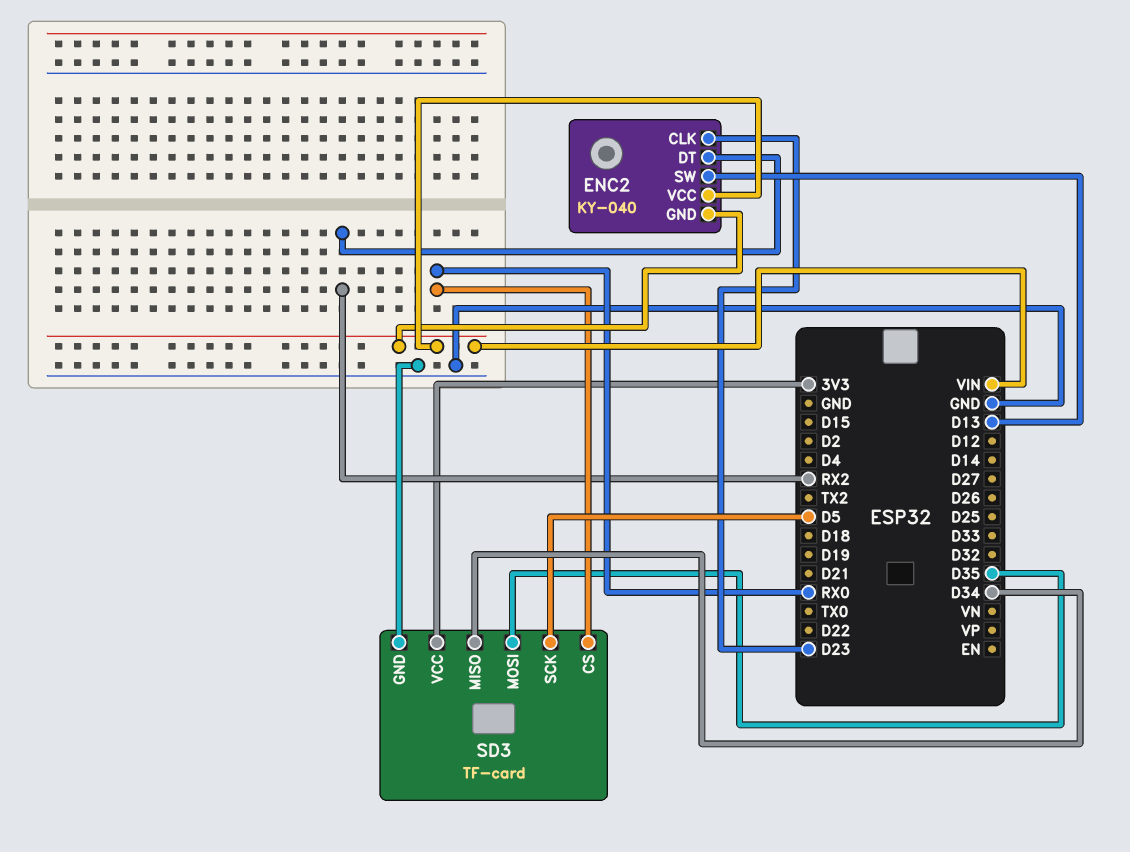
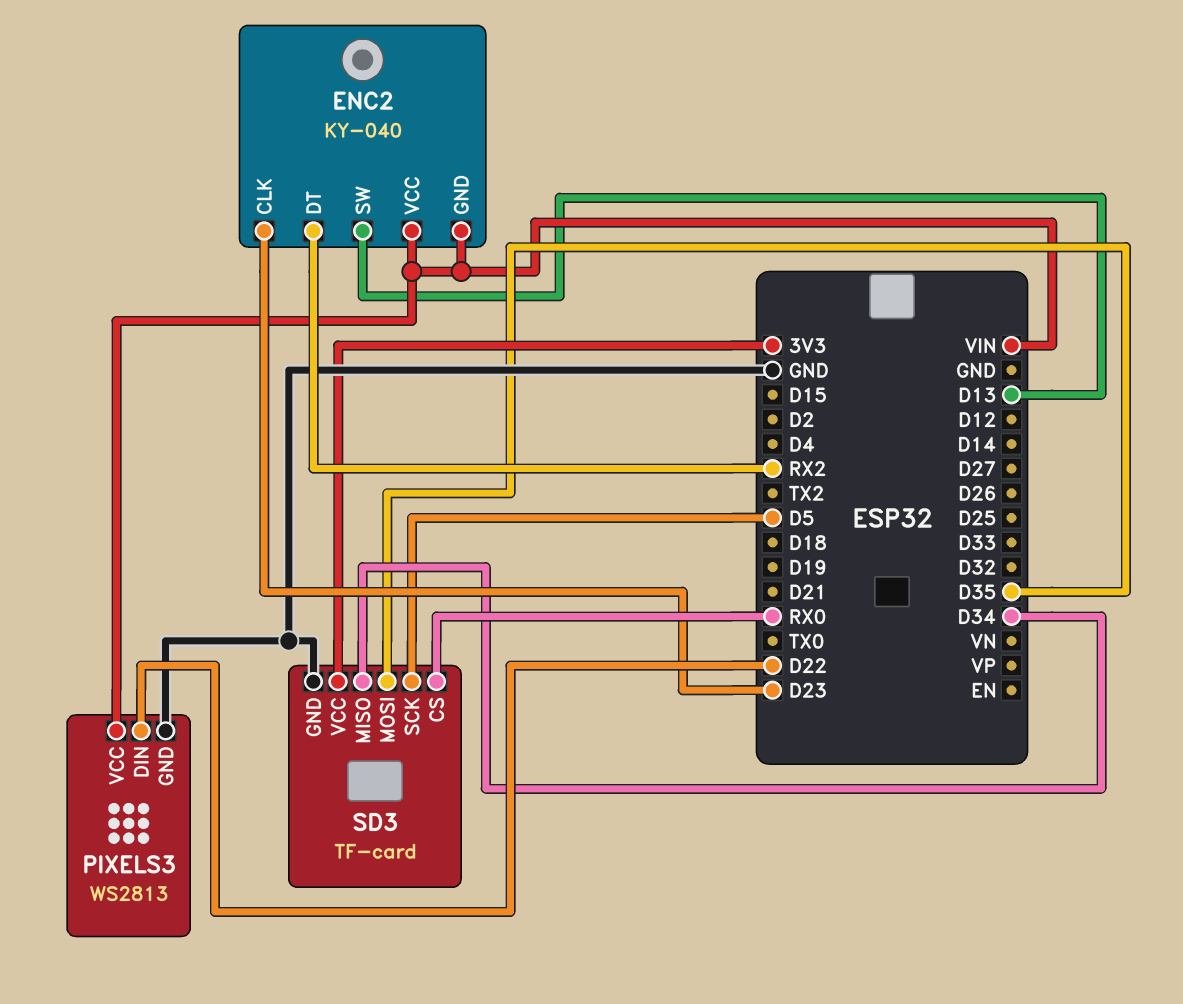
PIXELS3: none -> WS2813
PIXELS3 pin DIN: none -> D22
PIXELS3 pin GND: none -> GND
PIXELS3 pin VCC: none -> VIN

